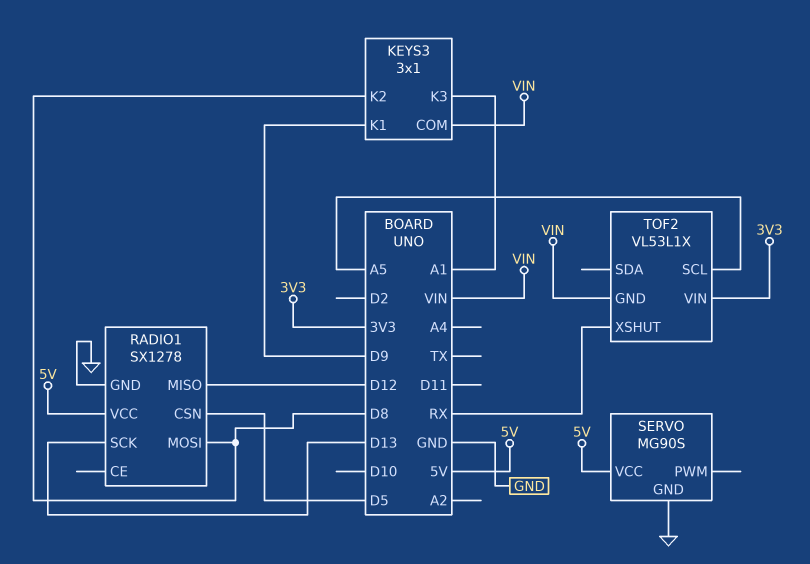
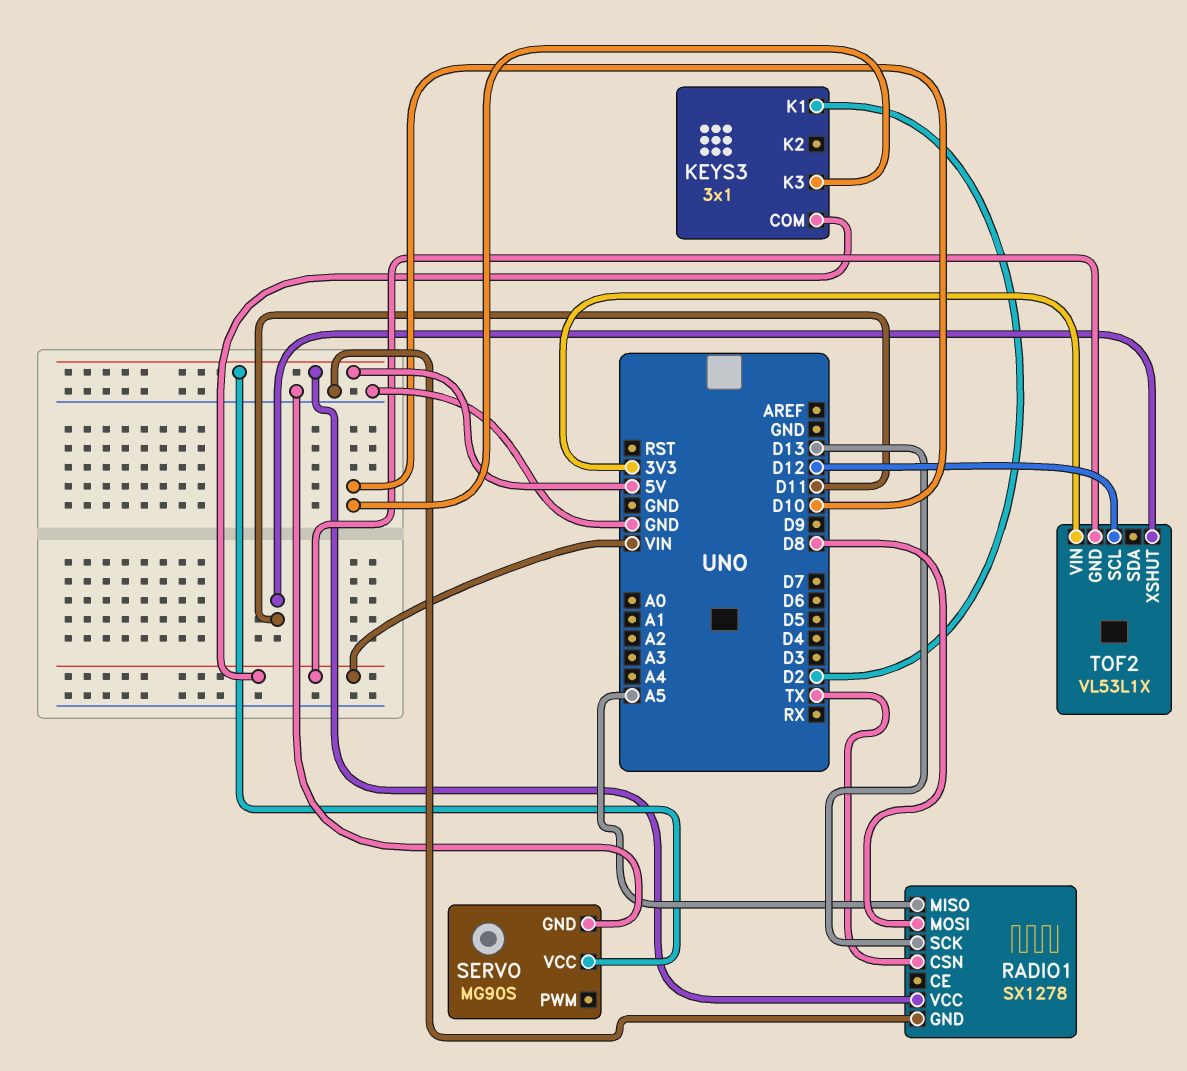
KEYS3 pin K1: D9 -> D2
KEYS3 pin K2: D8 -> none
KEYS3 pin K3: A1 -> D10
RADIO1 pin CSN: D5 -> TX
RADIO1 pin MISO: D12 -> A5
TOF2 pin SCL: A5 -> D12
TOF2 pin XSHUT: RX -> D11

